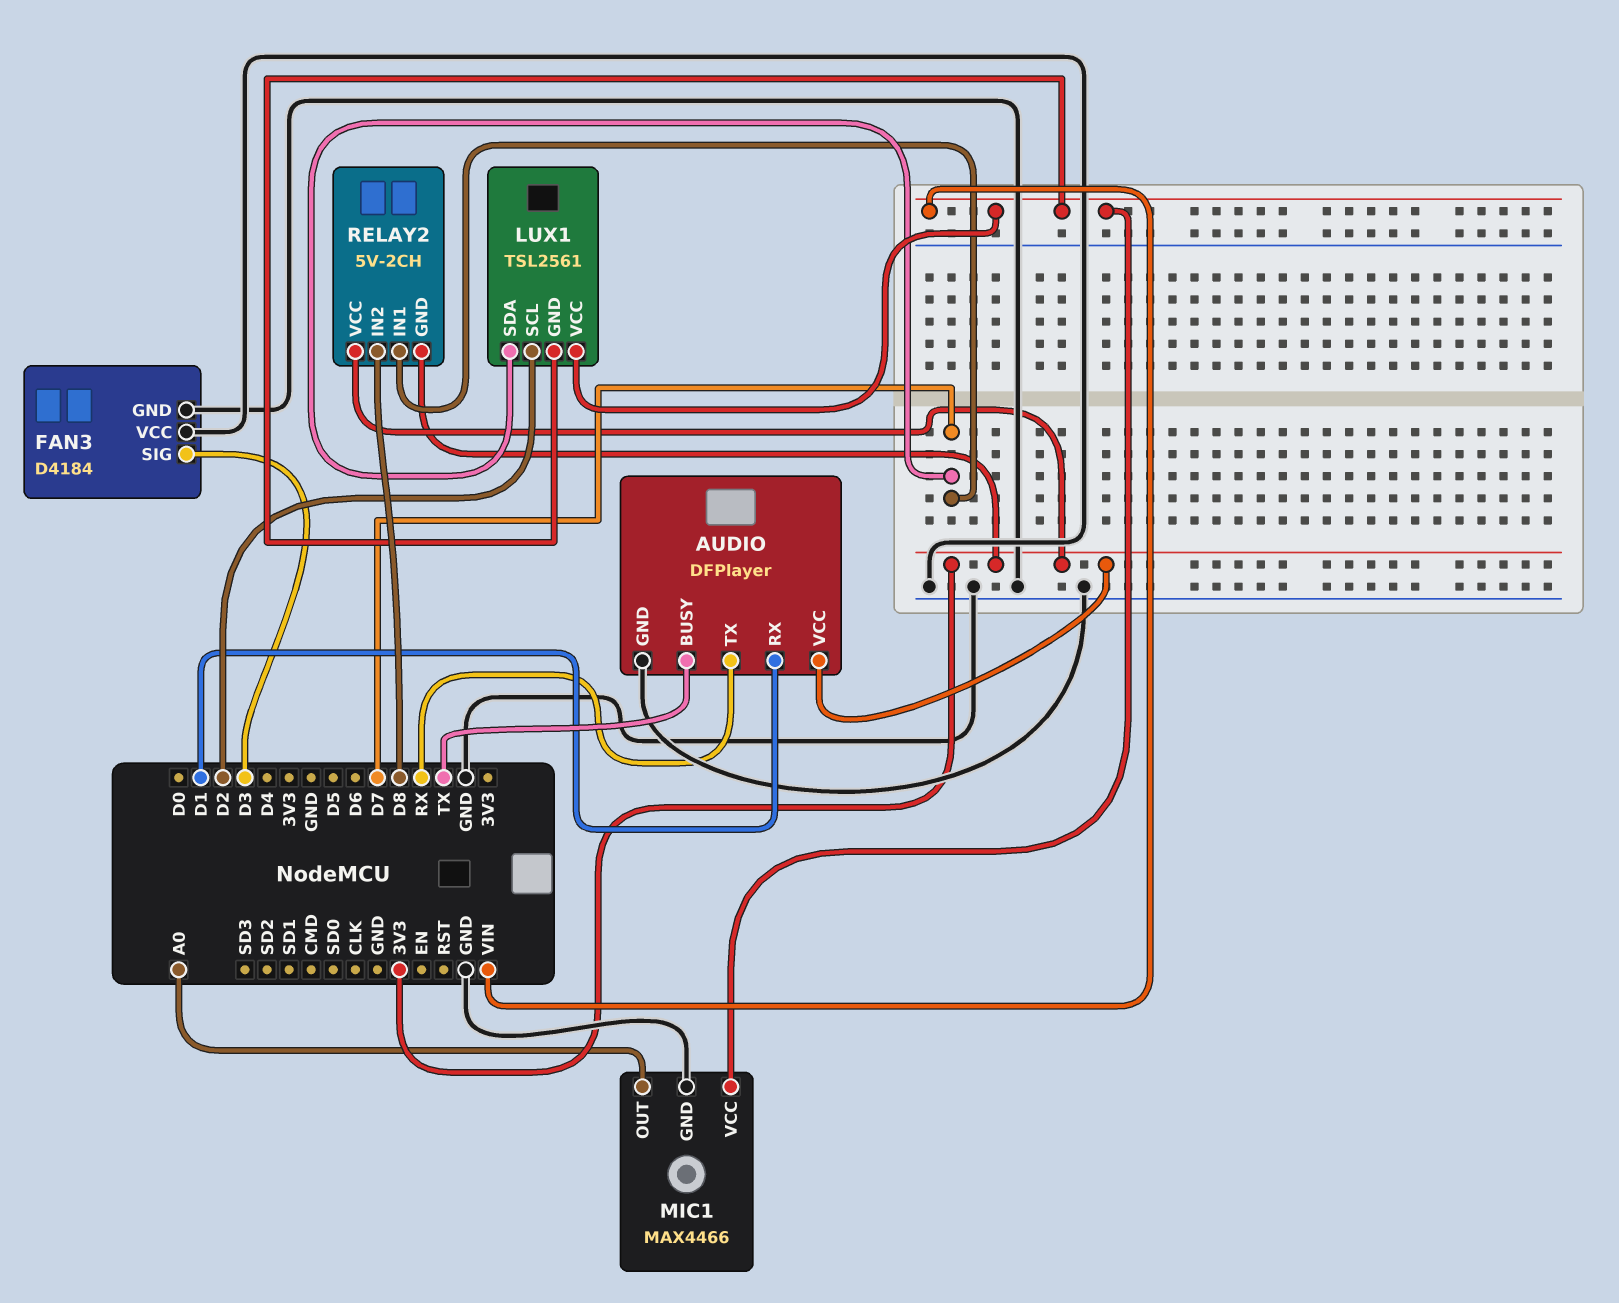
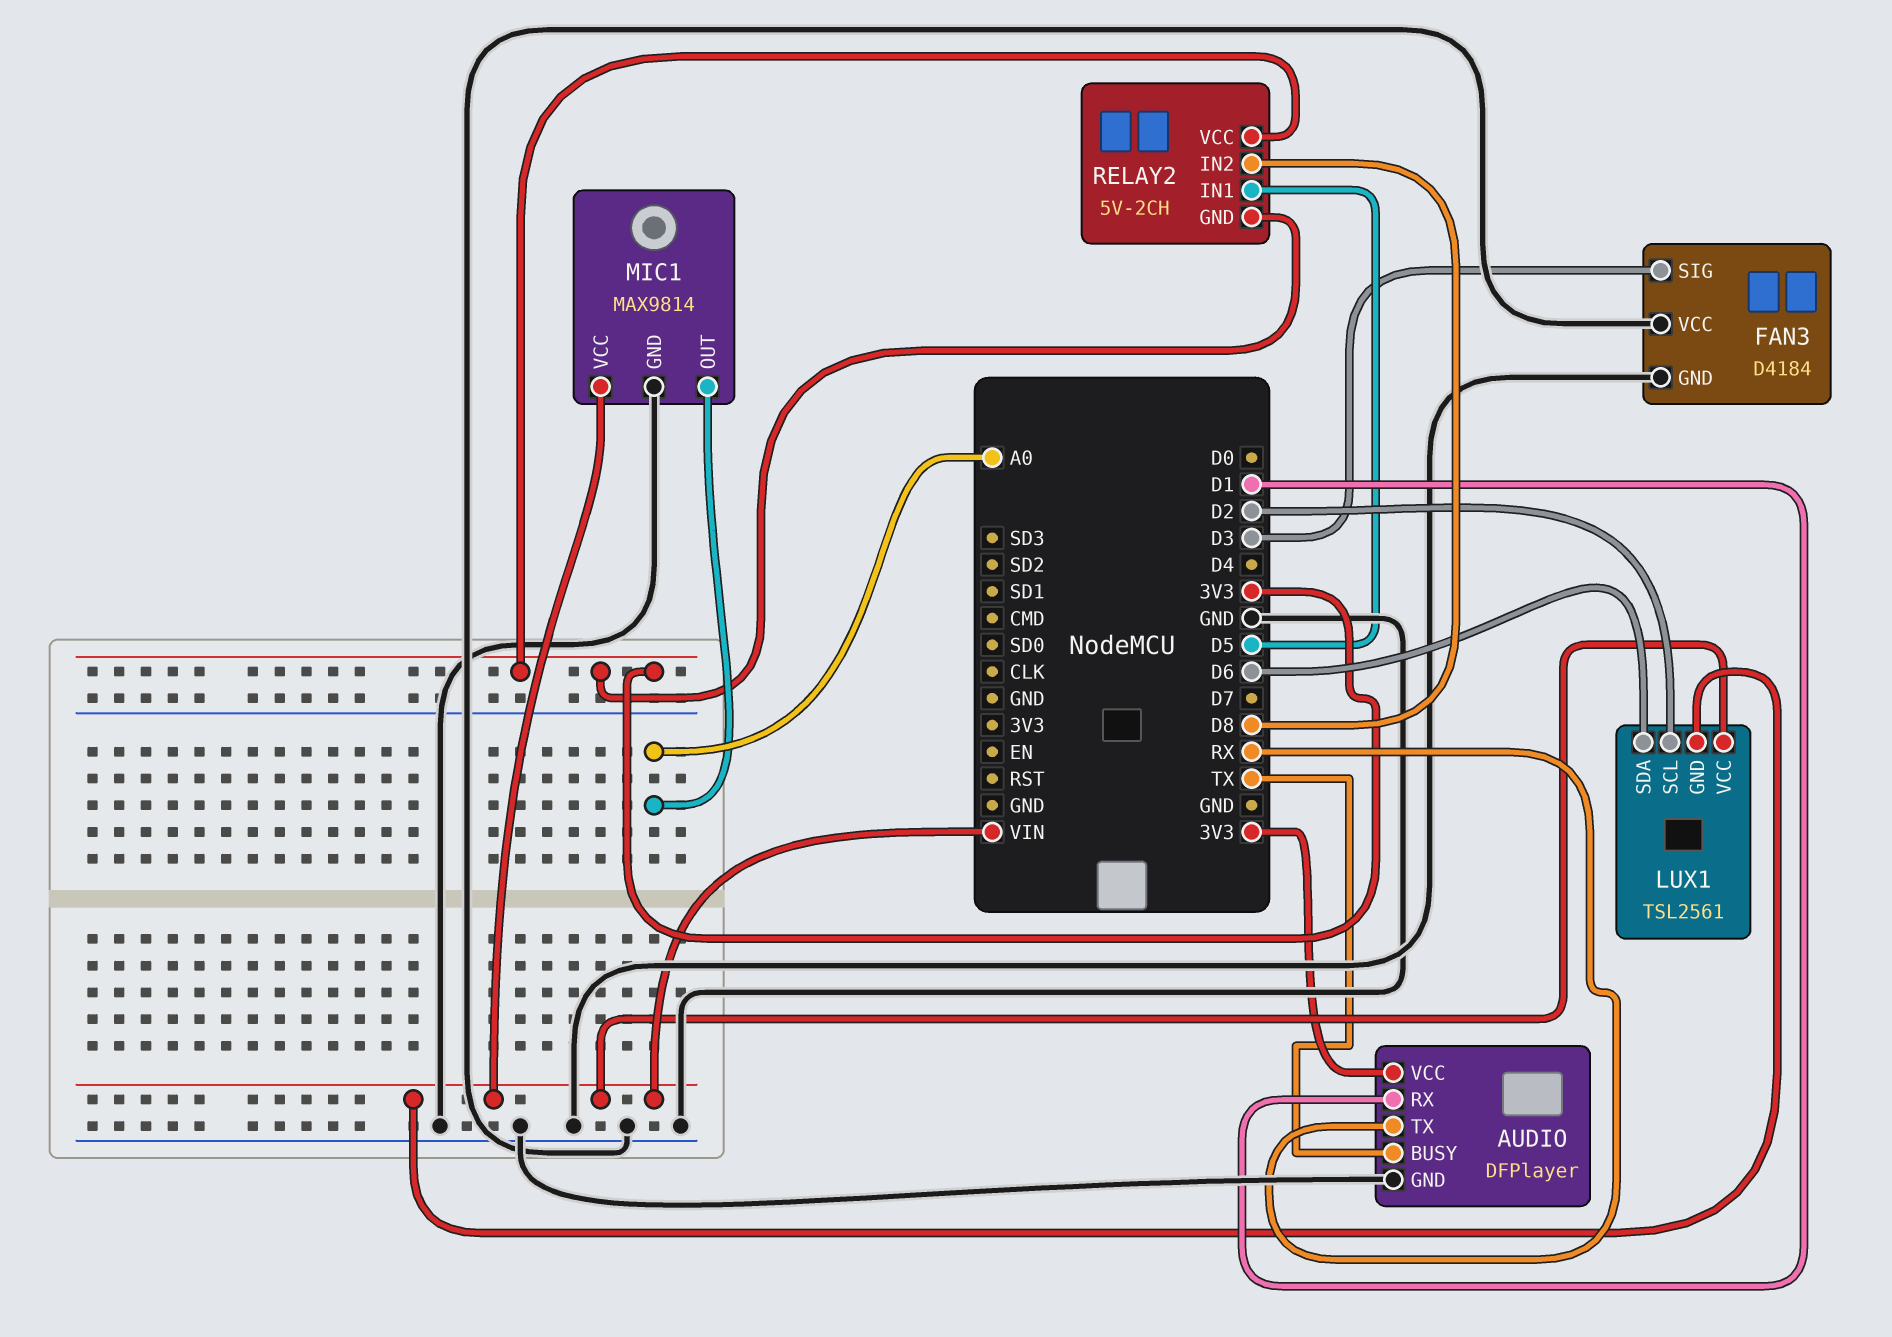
LUX1 pin SDA: D7 -> D6
MIC1: MAX4466 -> MAX9814
RELAY2 pin IN1: D7 -> D5

